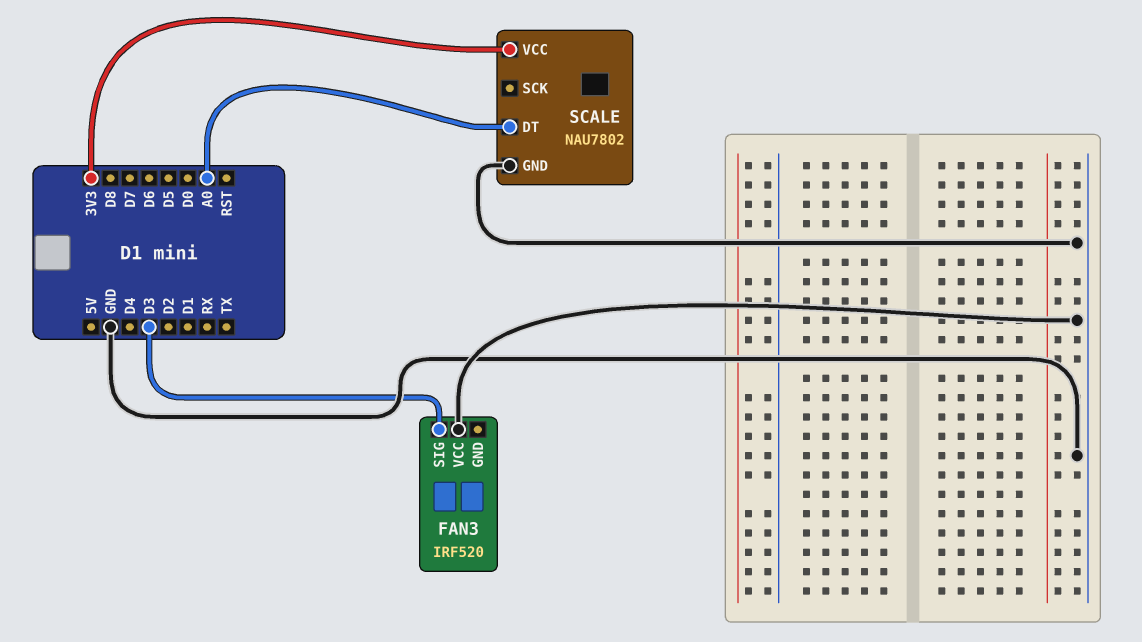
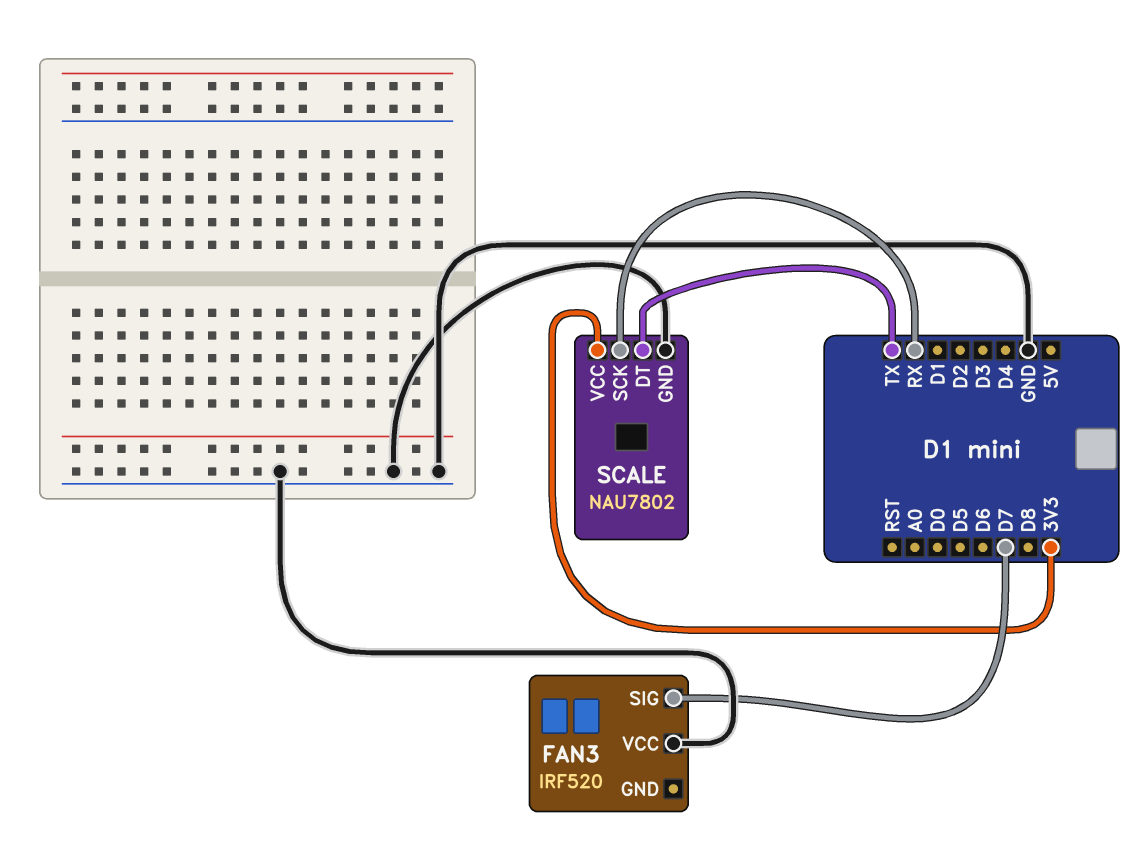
FAN3 pin SIG: D3 -> D7
SCALE pin DT: A0 -> TX
SCALE pin SCK: none -> RX

